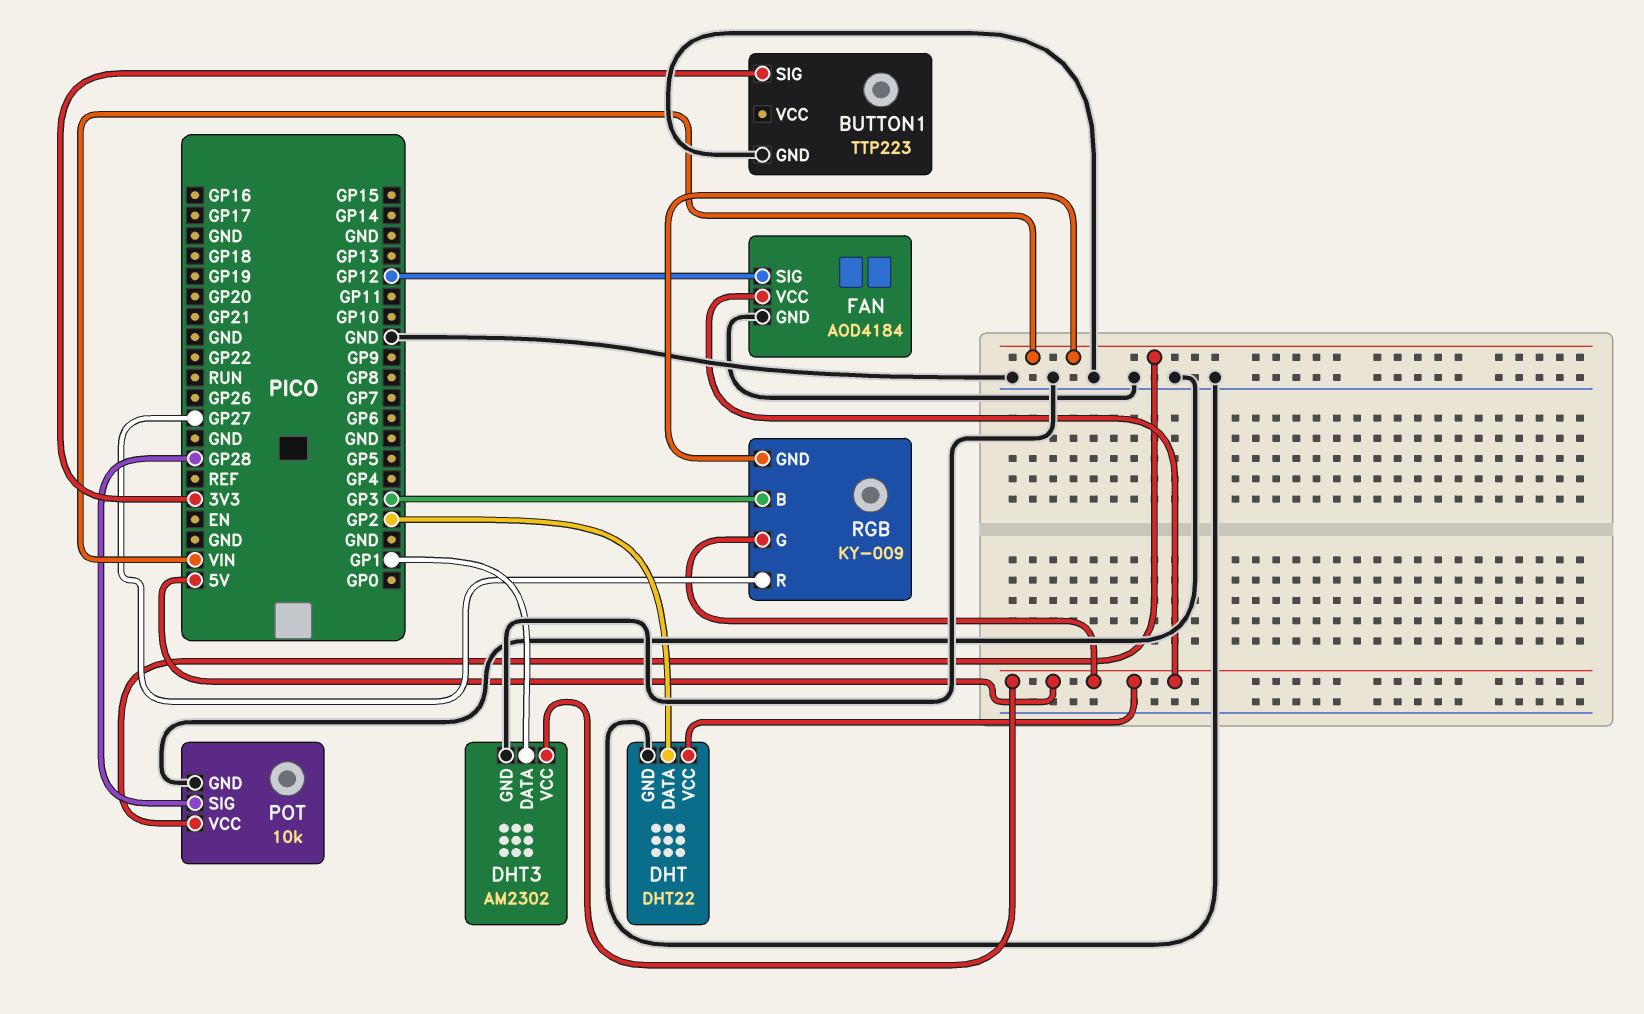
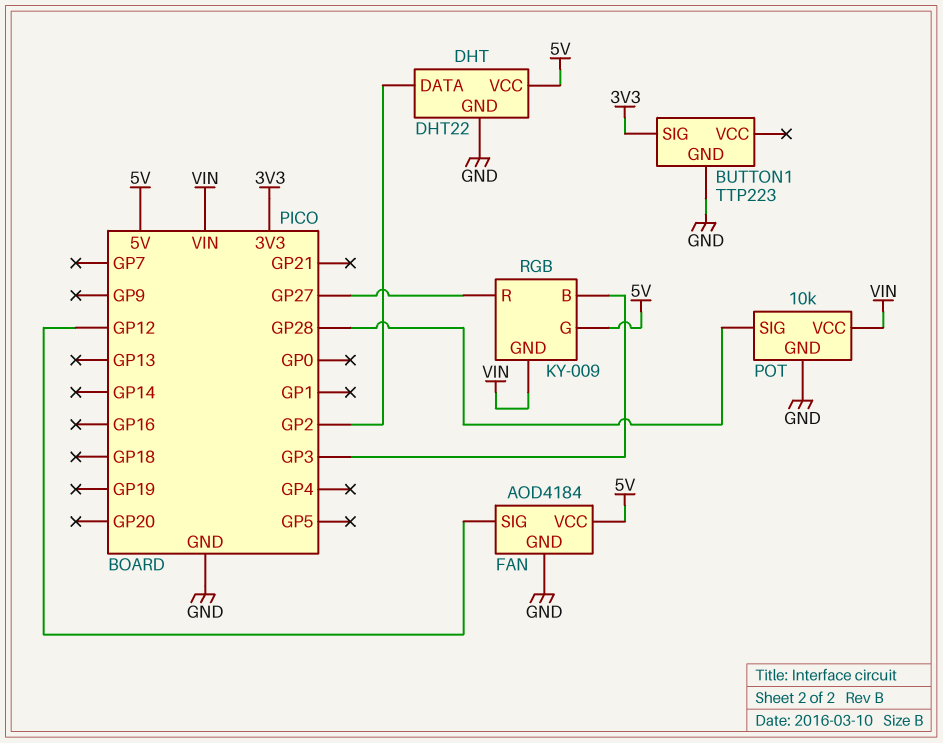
DHT3: AM2302 -> none
DHT3 pin DATA: GP1 -> none
DHT3 pin GND: GND -> none
DHT3 pin VCC: 5V -> none

